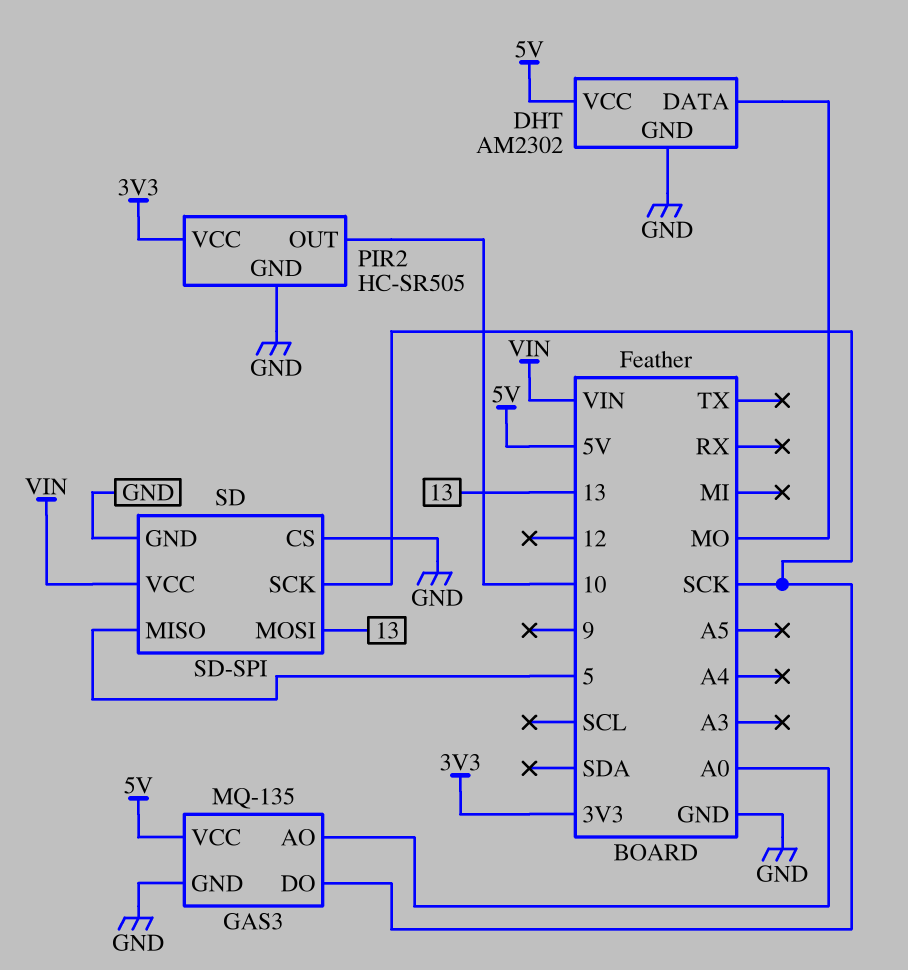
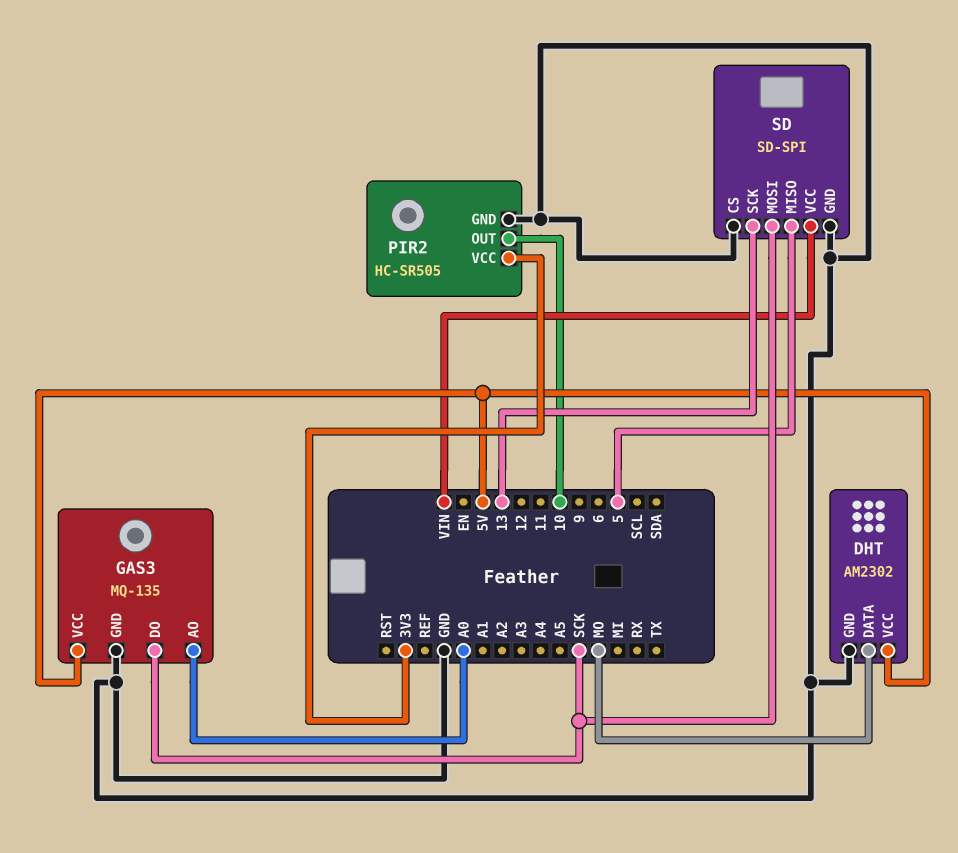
SD pin MOSI: 13 -> SCK
SD pin SCK: SCK -> 13

